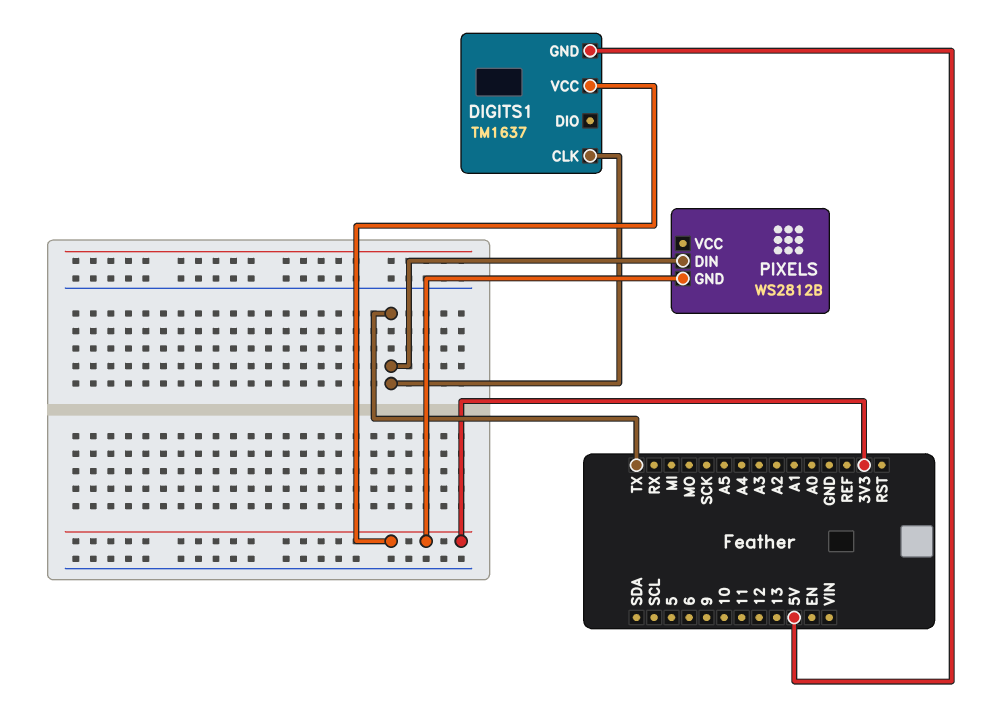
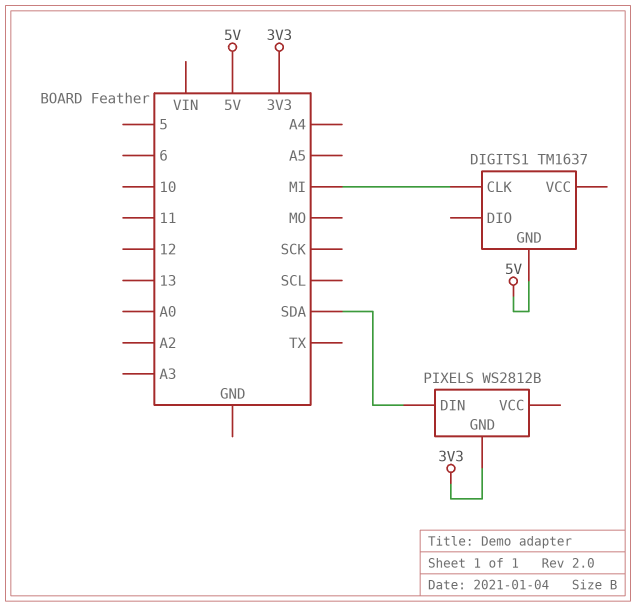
DIGITS1 pin CLK: TX -> MI
DIGITS1 pin VCC: 3V3 -> none
PIXELS pin DIN: TX -> SDA

